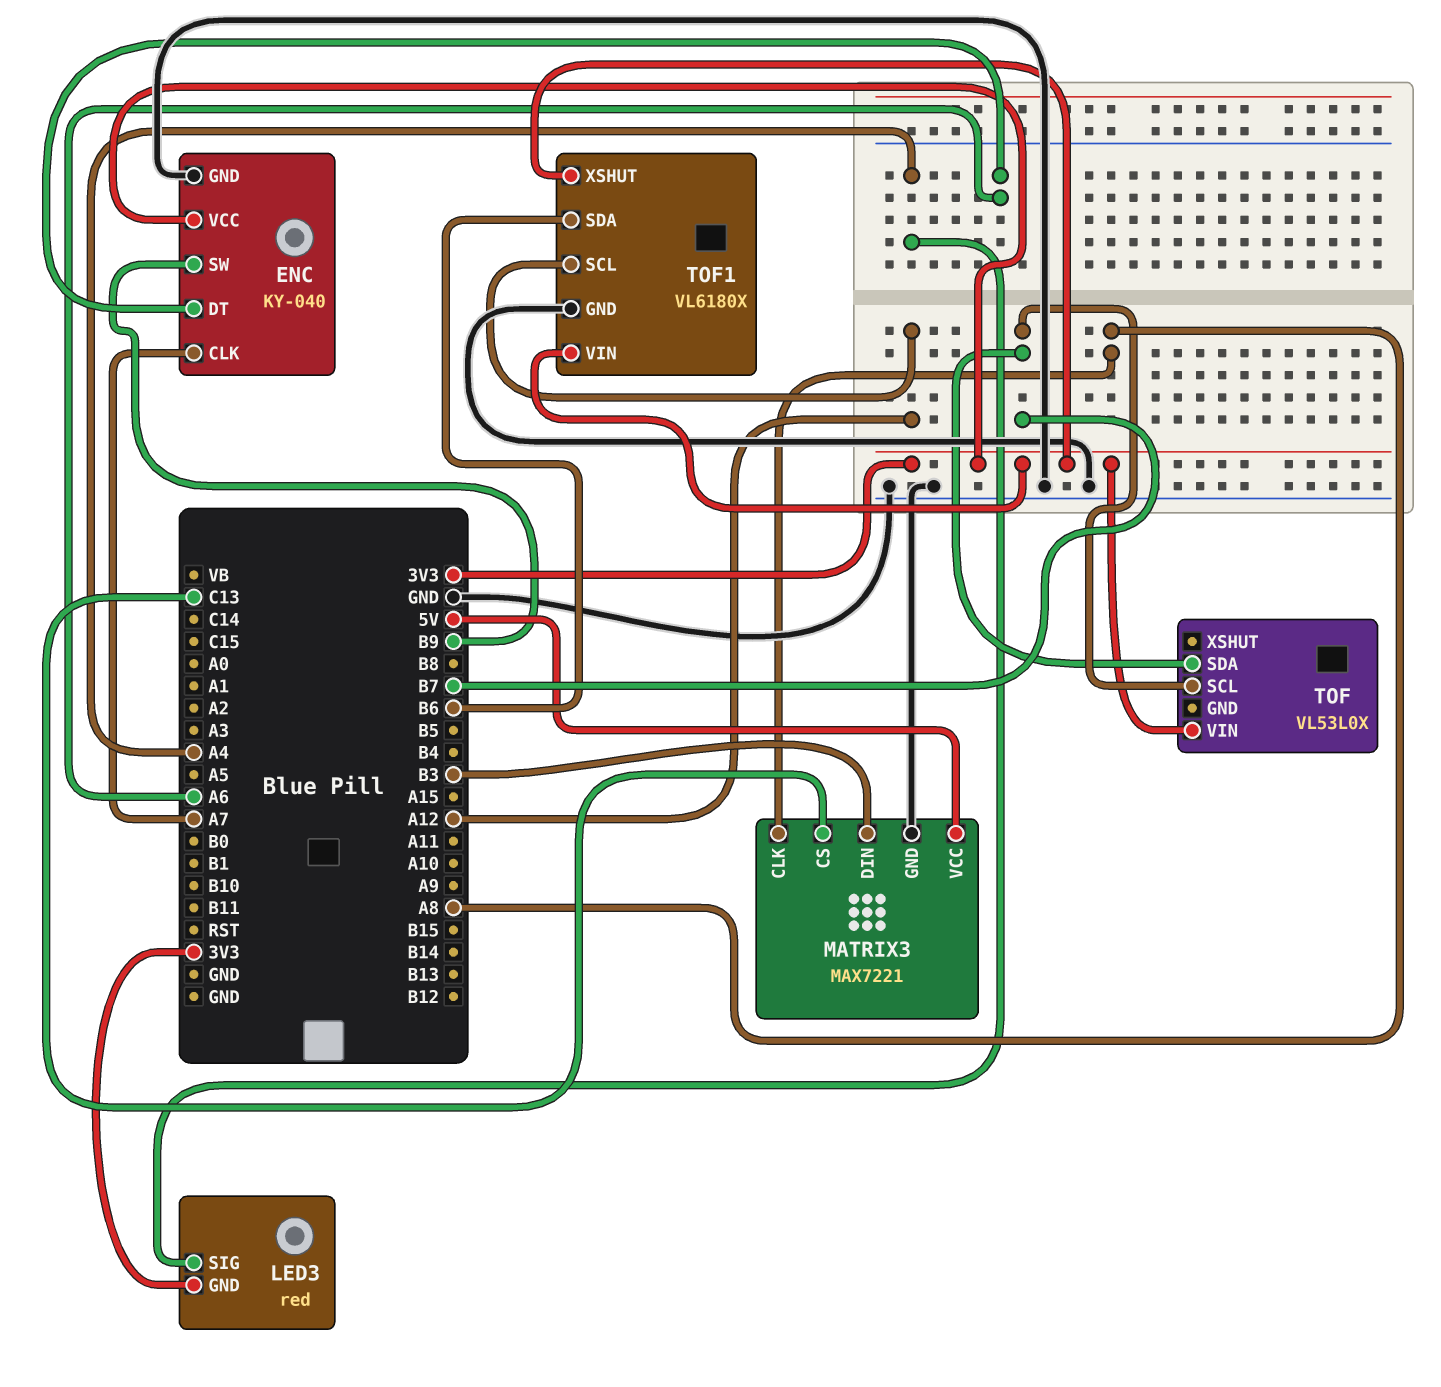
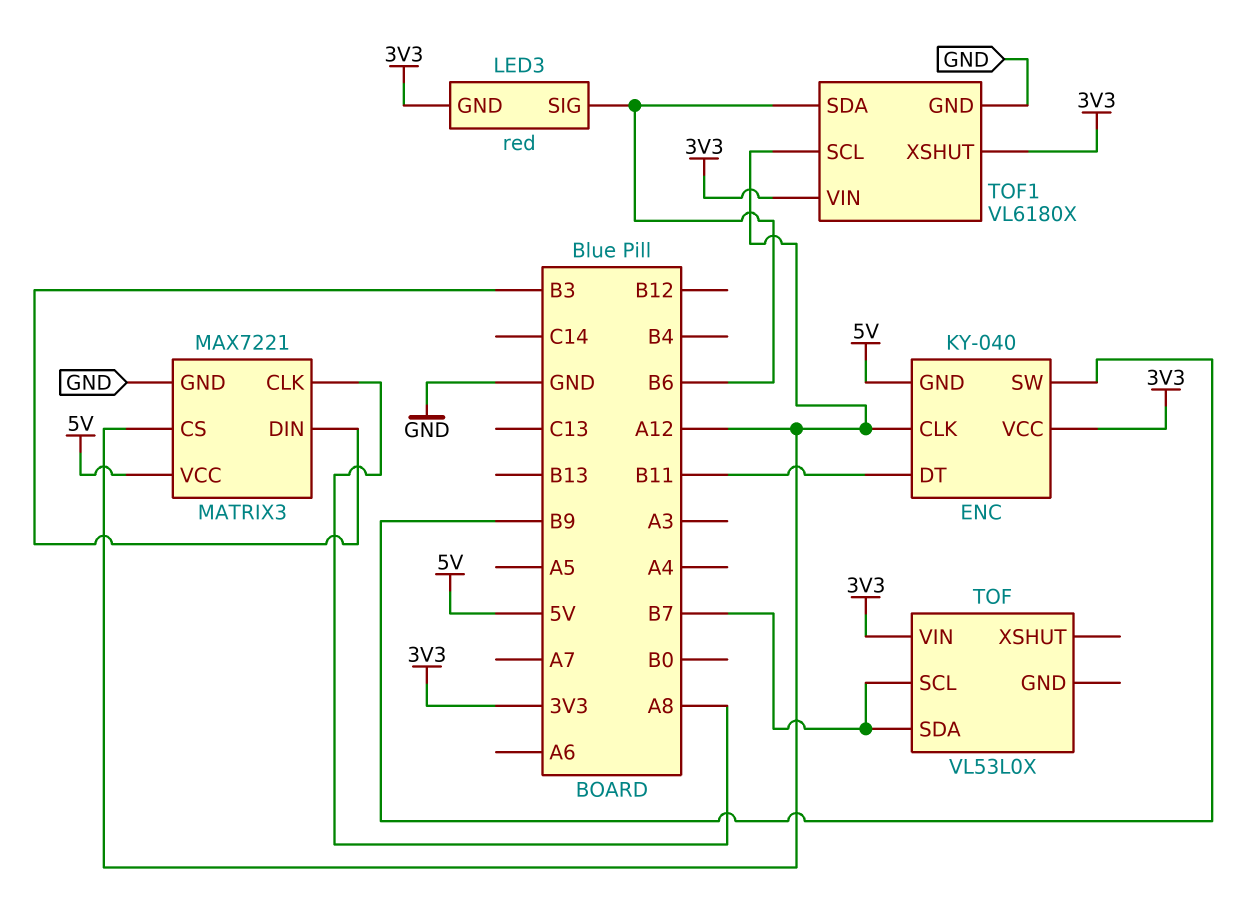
ENC pin CLK: A7 -> A12
ENC pin DT: A6 -> B11
ENC pin GND: GND -> 5V
LED3 pin SIG: A4 -> B6
MATRIX3 pin CS: C13 -> A12

